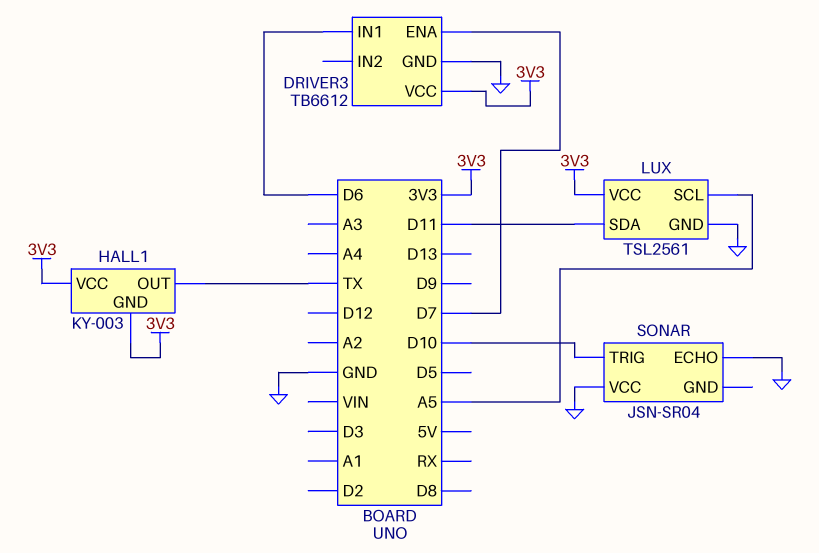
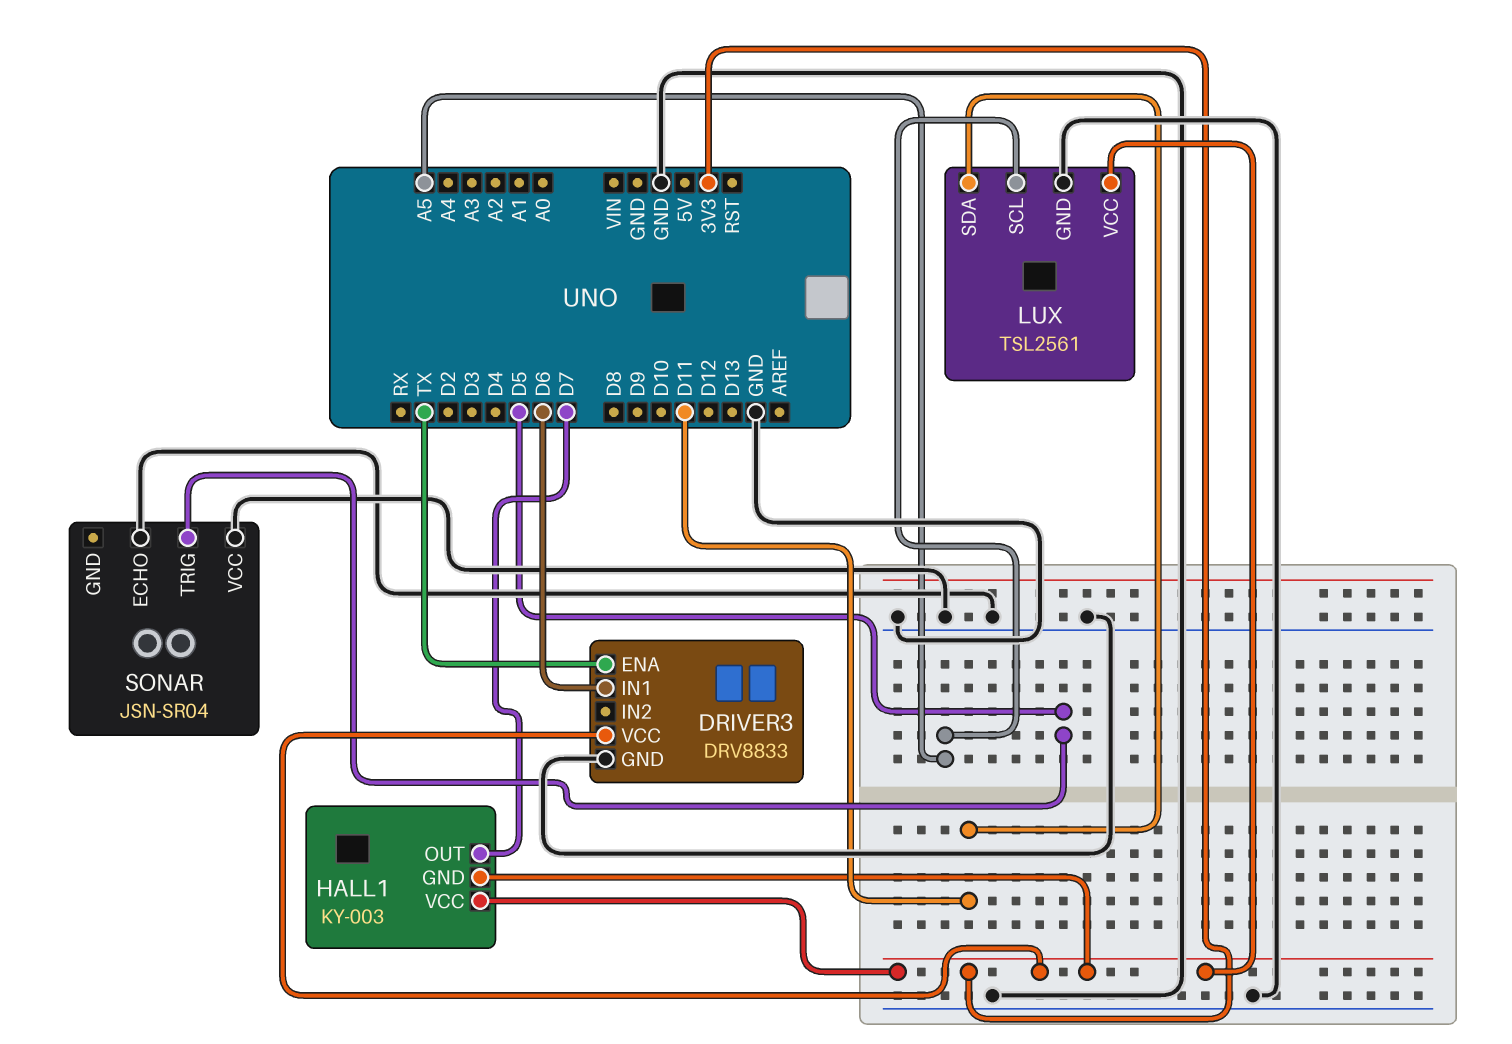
DRIVER3: TB6612 -> DRV8833
DRIVER3 pin ENA: D7 -> TX
HALL1 pin OUT: TX -> D7
SONAR pin TRIG: D10 -> D5

